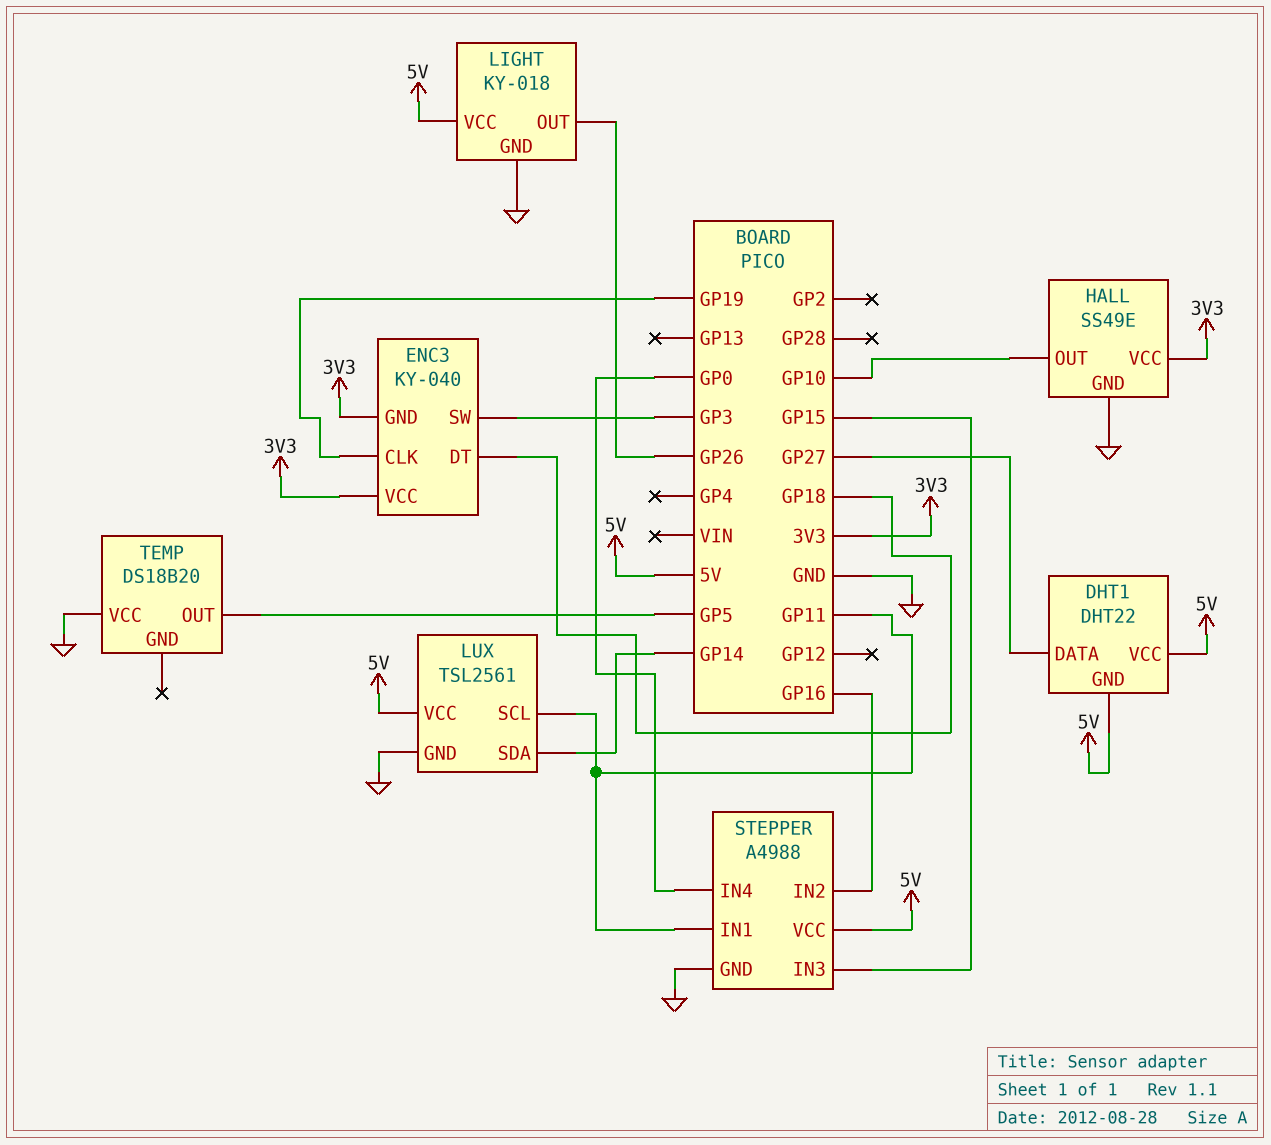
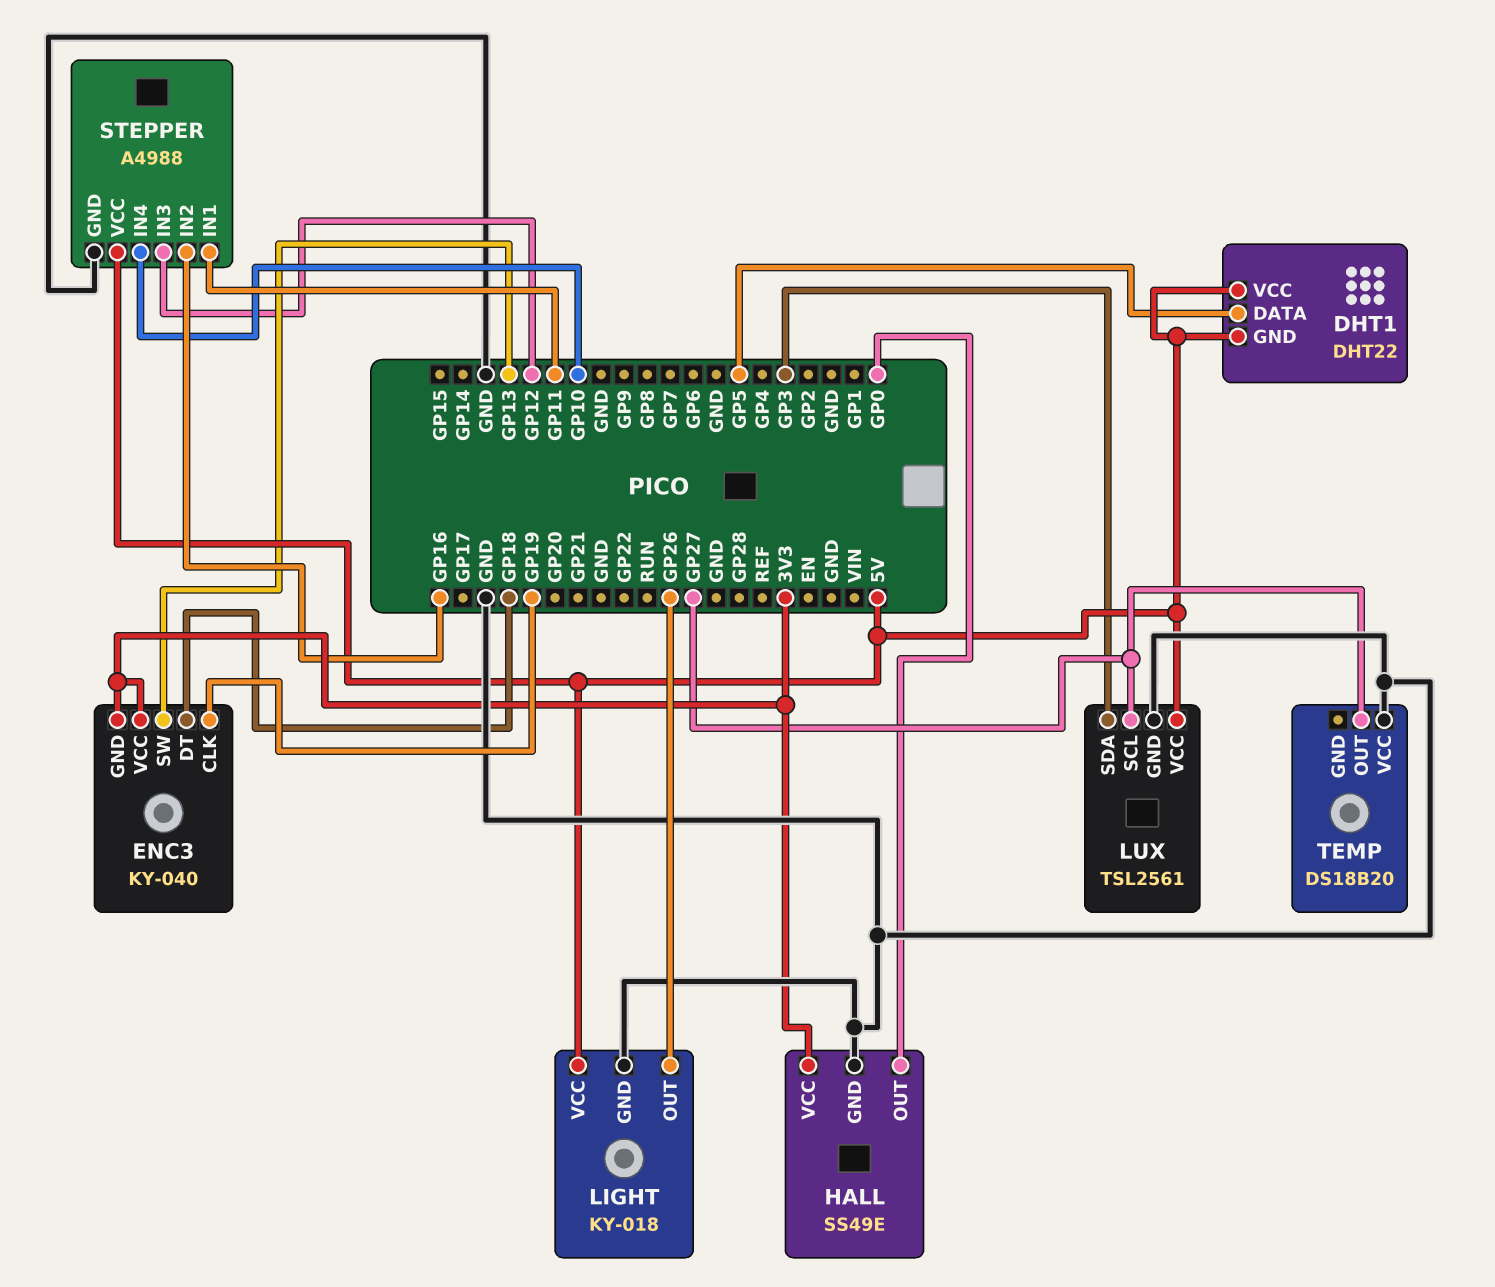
DHT1 pin DATA: GP27 -> GP5
ENC3 pin SW: GP3 -> GP13
HALL pin OUT: GP10 -> GP0
LUX pin SCL: GP11 -> GP27
LUX pin SDA: GP14 -> GP3
STEPPER pin IN3: GP15 -> GP12
STEPPER pin IN4: GP0 -> GP10
TEMP pin OUT: GP5 -> GP27

